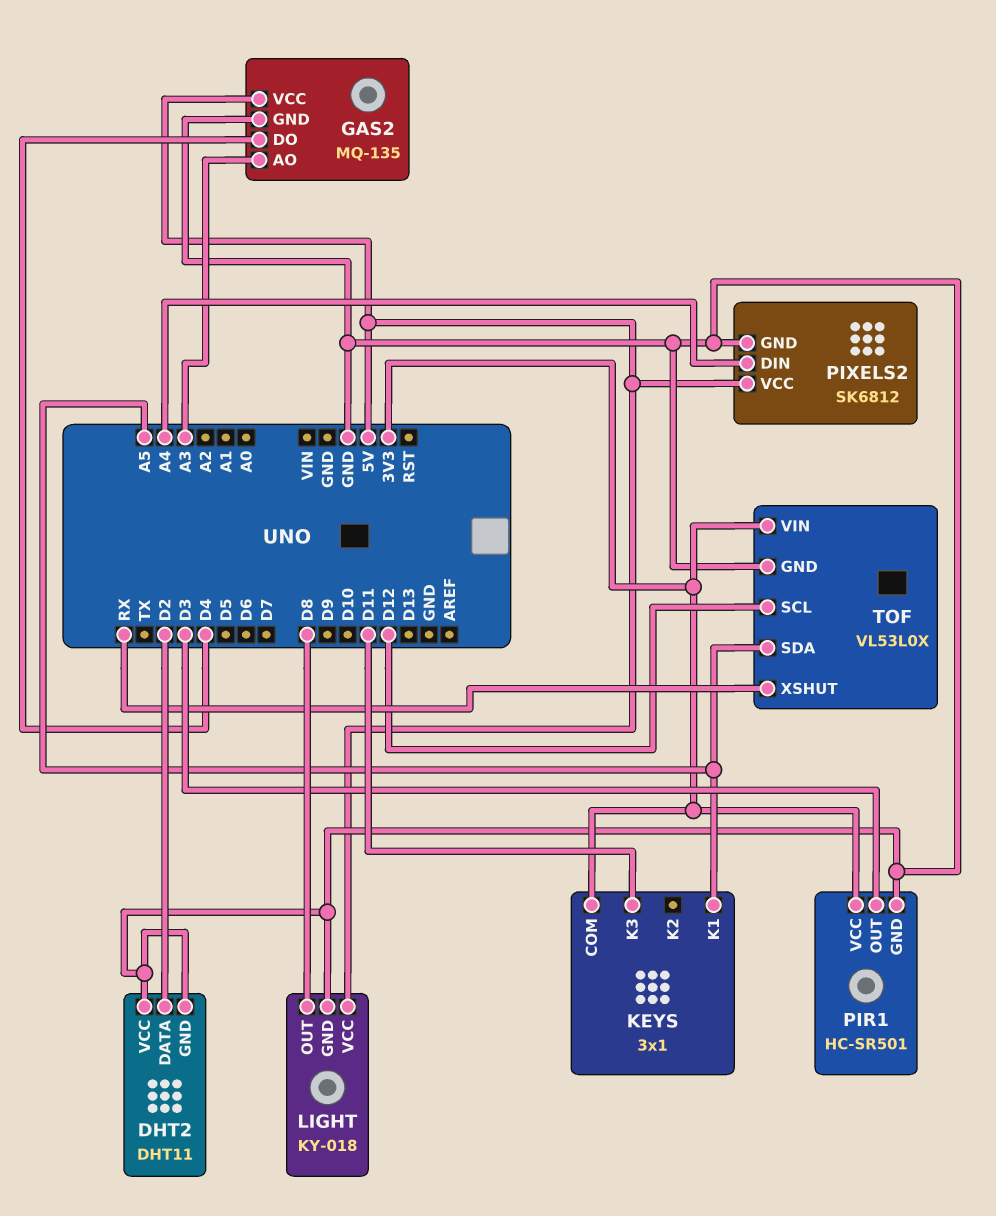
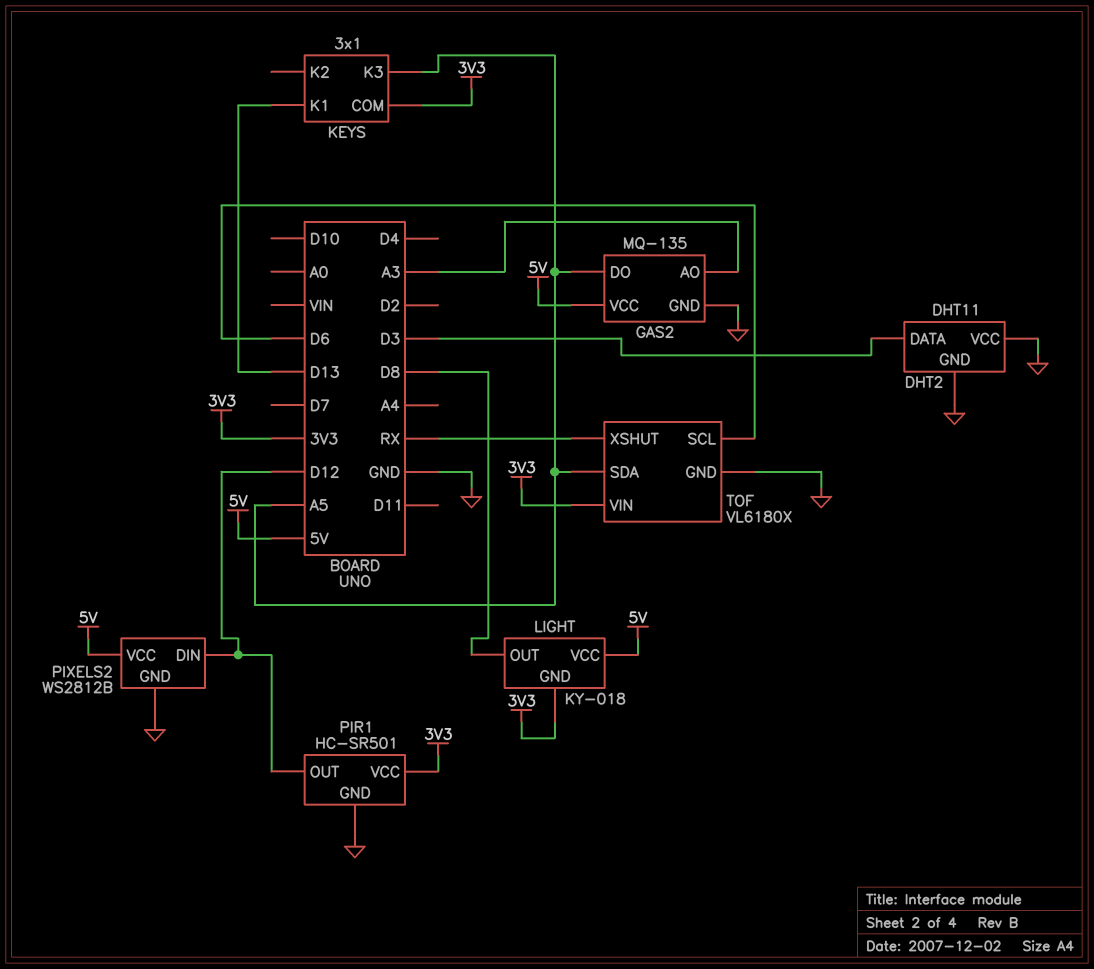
DHT2 pin DATA: D2 -> D3
GAS2 pin DO: D4 -> A5
KEYS pin K1: A5 -> D13
KEYS pin K3: D11 -> A5
LIGHT pin GND: GND -> 3V3
PIR1 pin OUT: D3 -> D12
PIXELS2: SK6812 -> WS2812B
PIXELS2 pin DIN: A4 -> D12
TOF: VL53L0X -> VL6180X
TOF pin SCL: D12 -> D6

